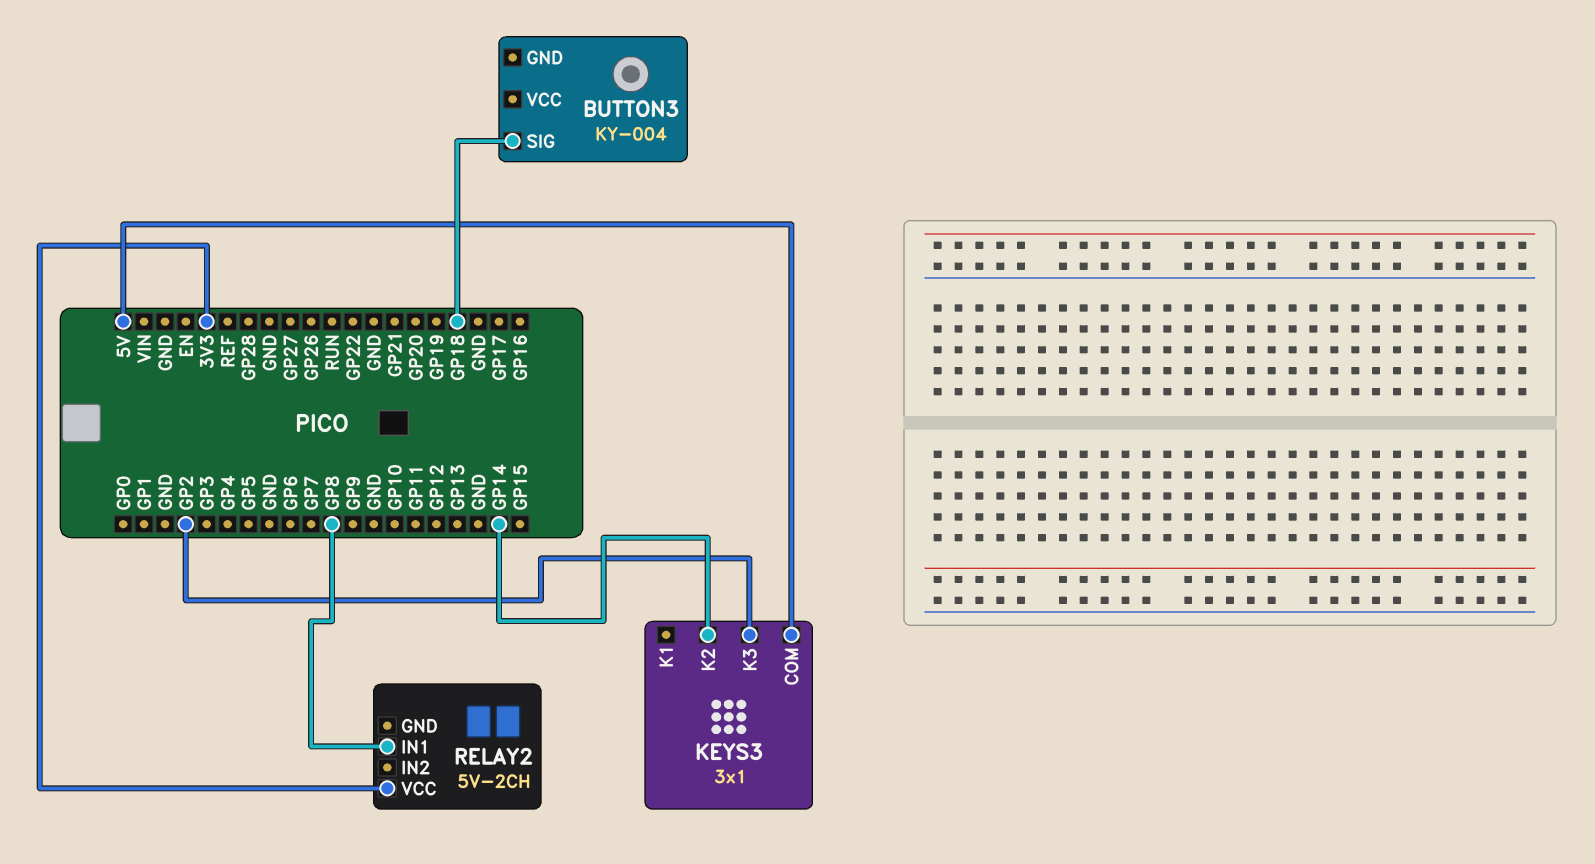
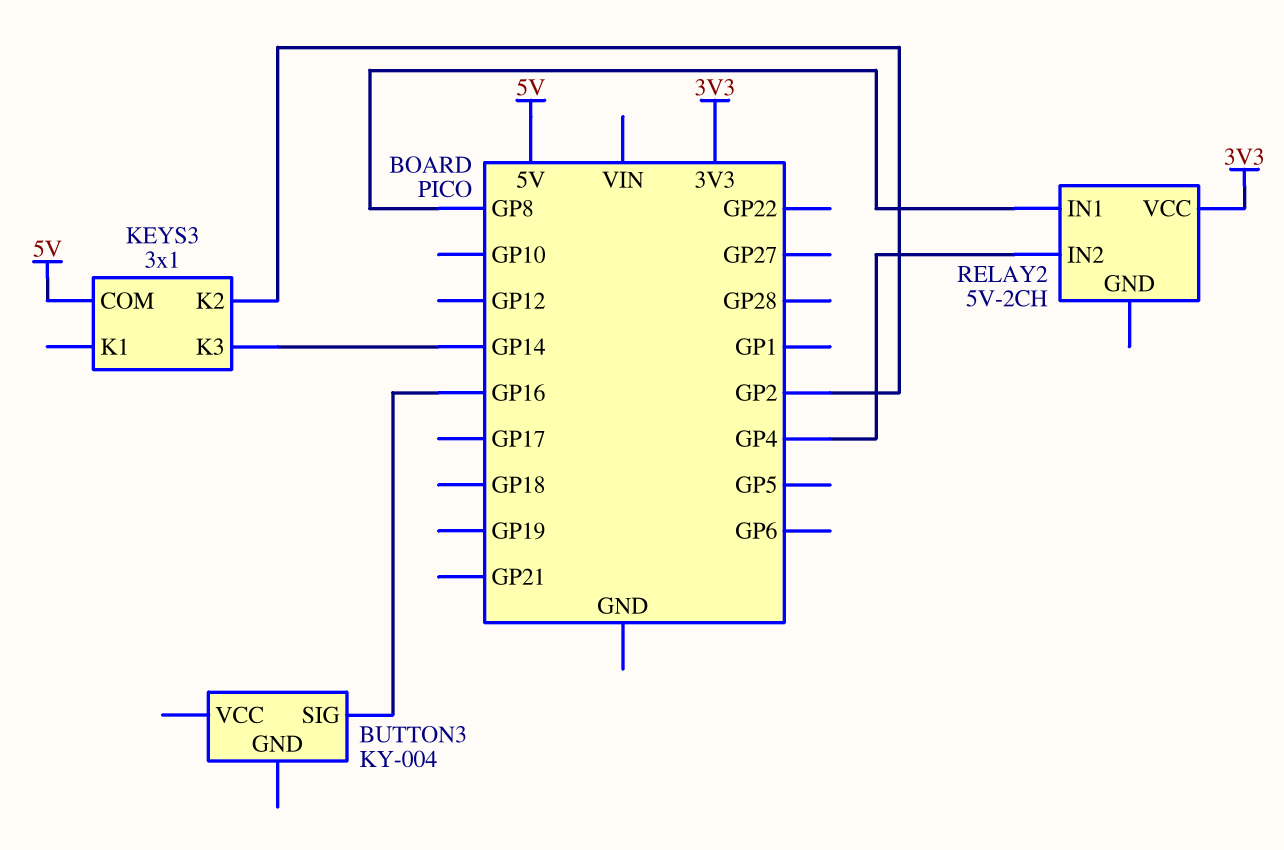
BUTTON3 pin SIG: GP18 -> GP16
KEYS3 pin K2: GP14 -> GP2
KEYS3 pin K3: GP2 -> GP14
RELAY2 pin IN2: none -> GP4

